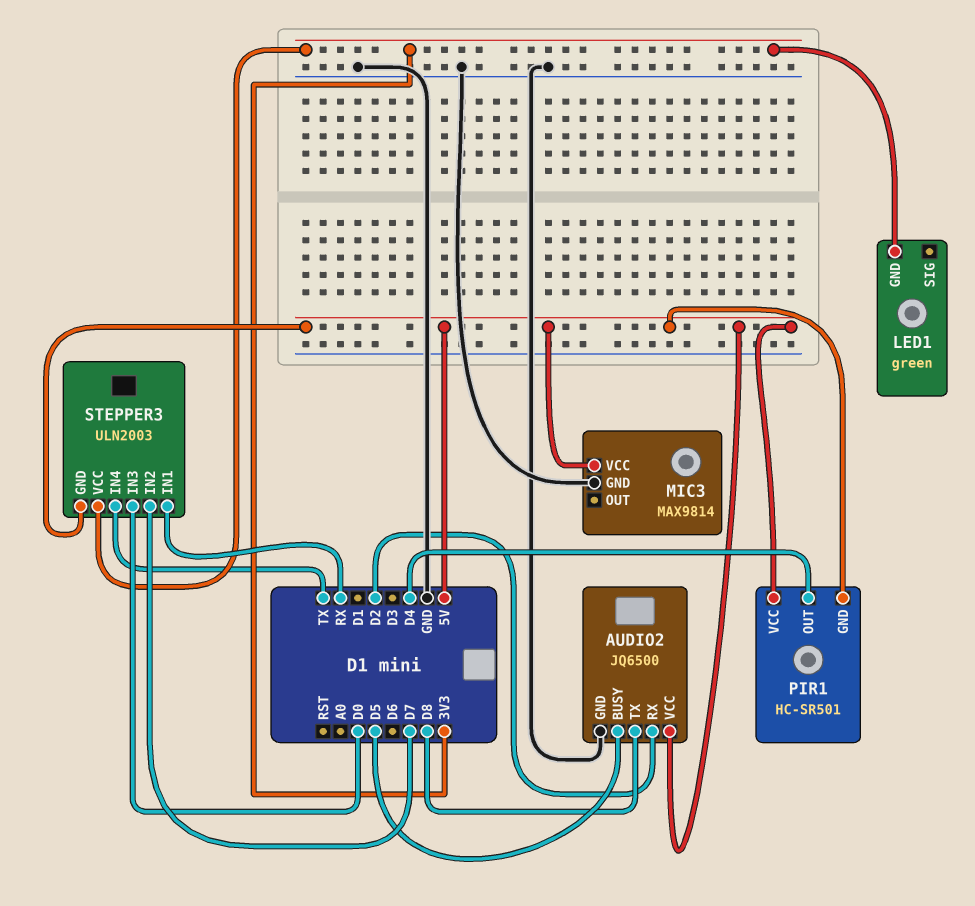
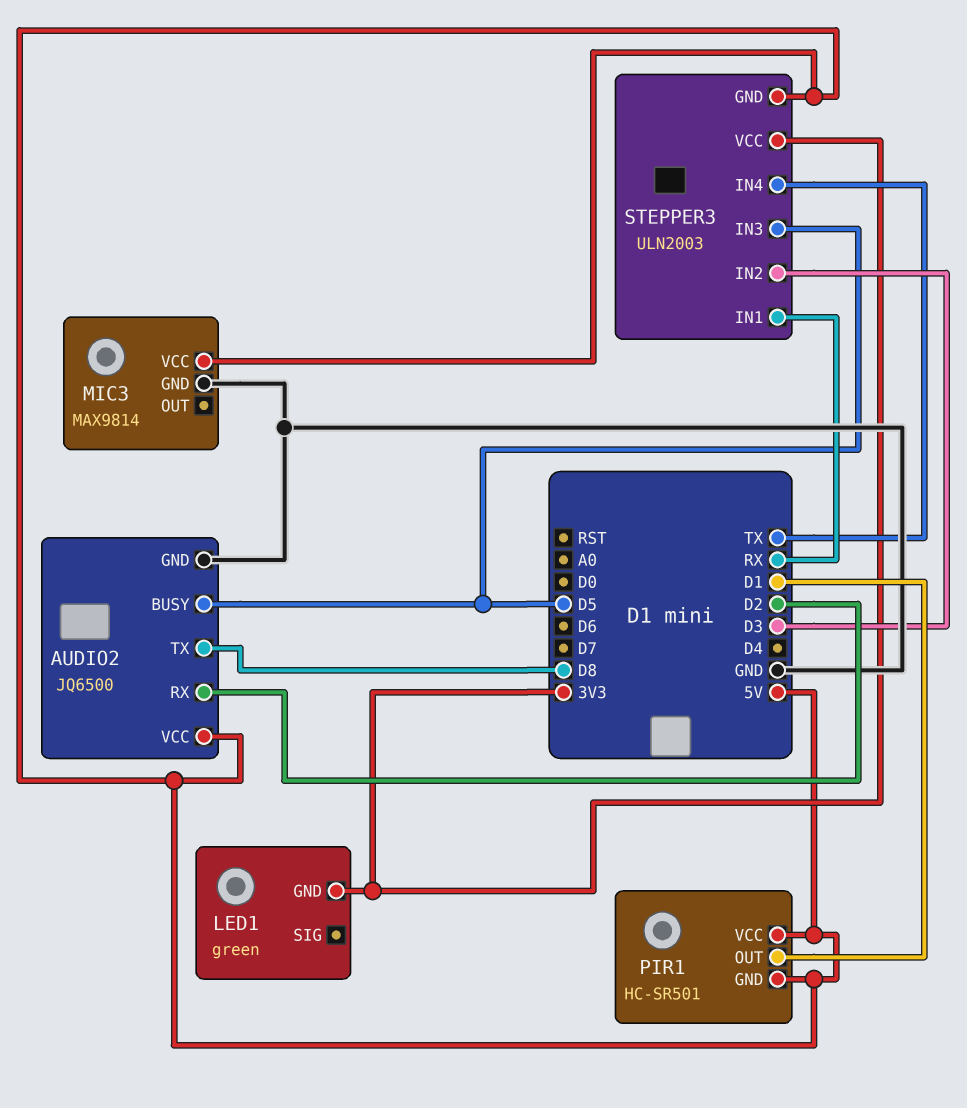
PIR1 pin OUT: D4 -> D1
STEPPER3 pin IN2: D7 -> D3
STEPPER3 pin IN3: D0 -> D5

